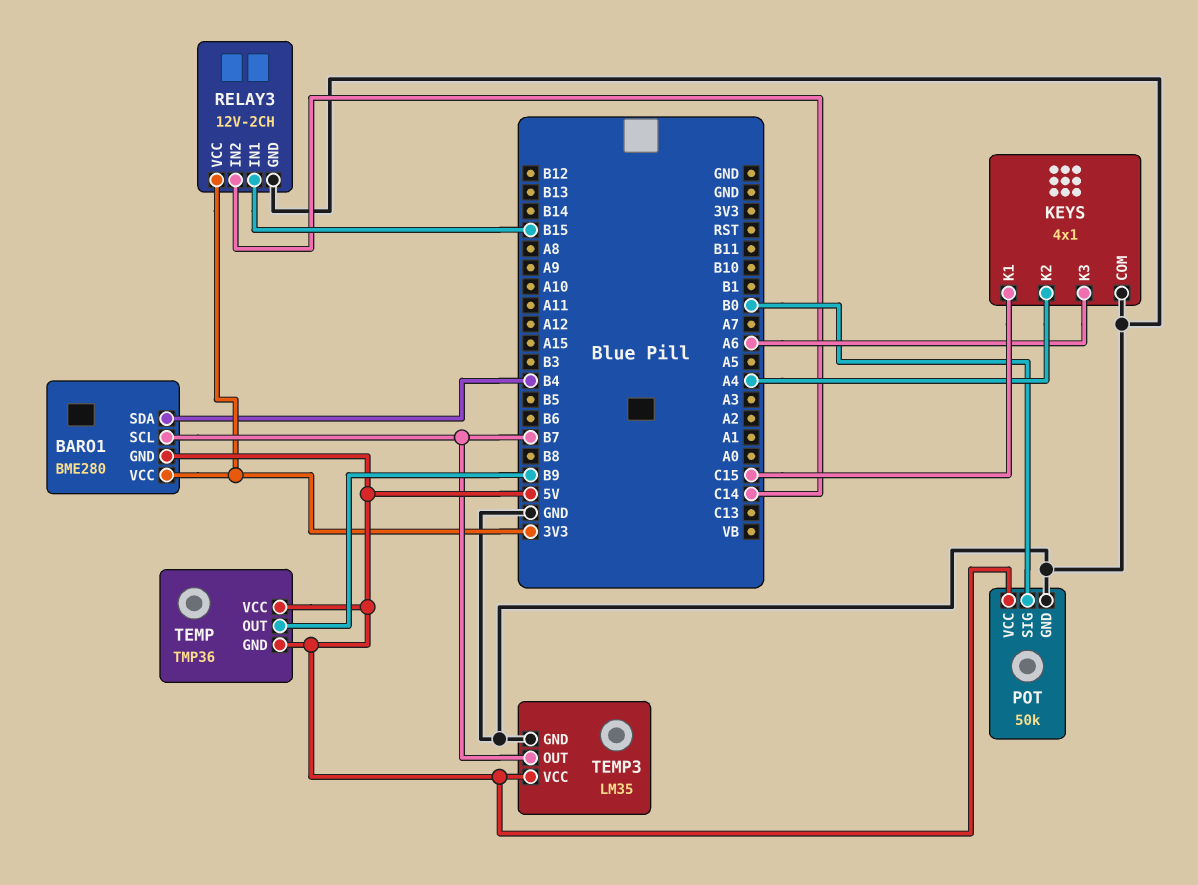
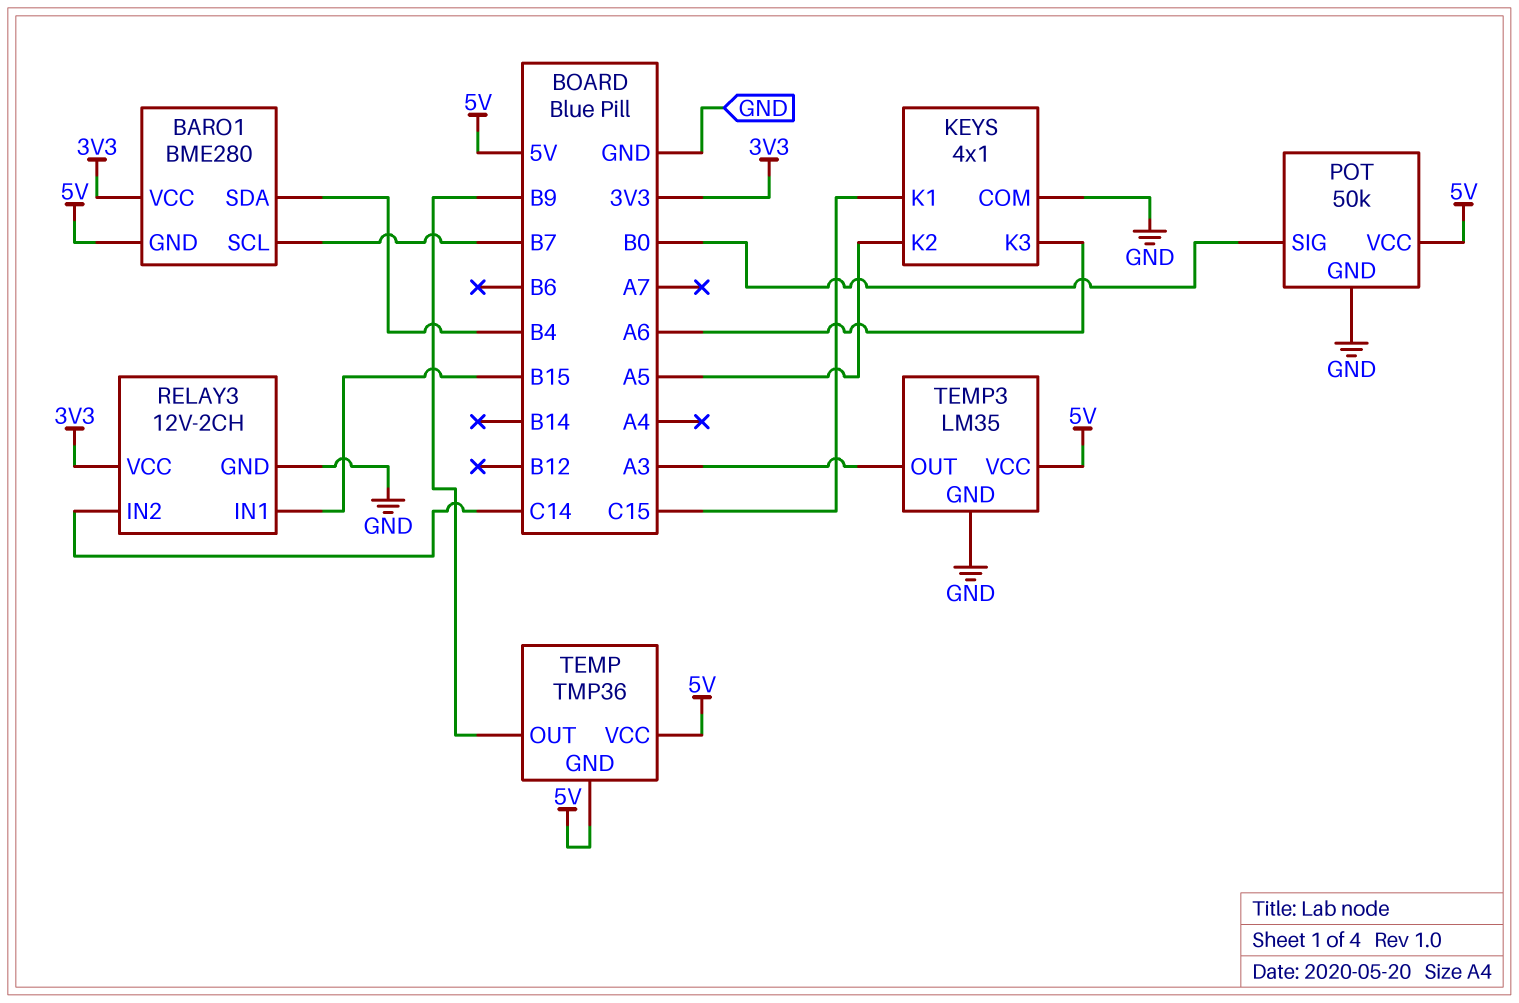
KEYS pin K2: A4 -> A5
TEMP3 pin OUT: B7 -> A3

